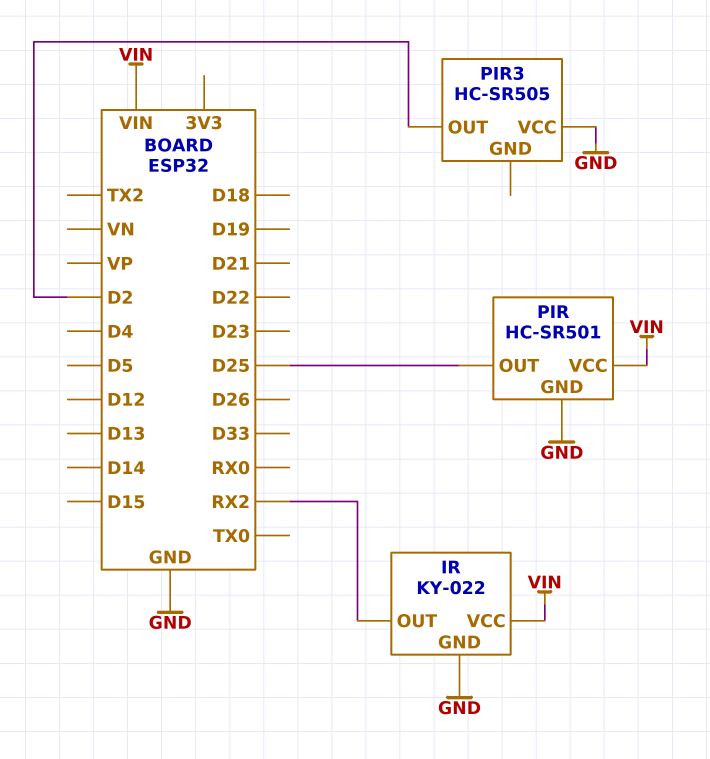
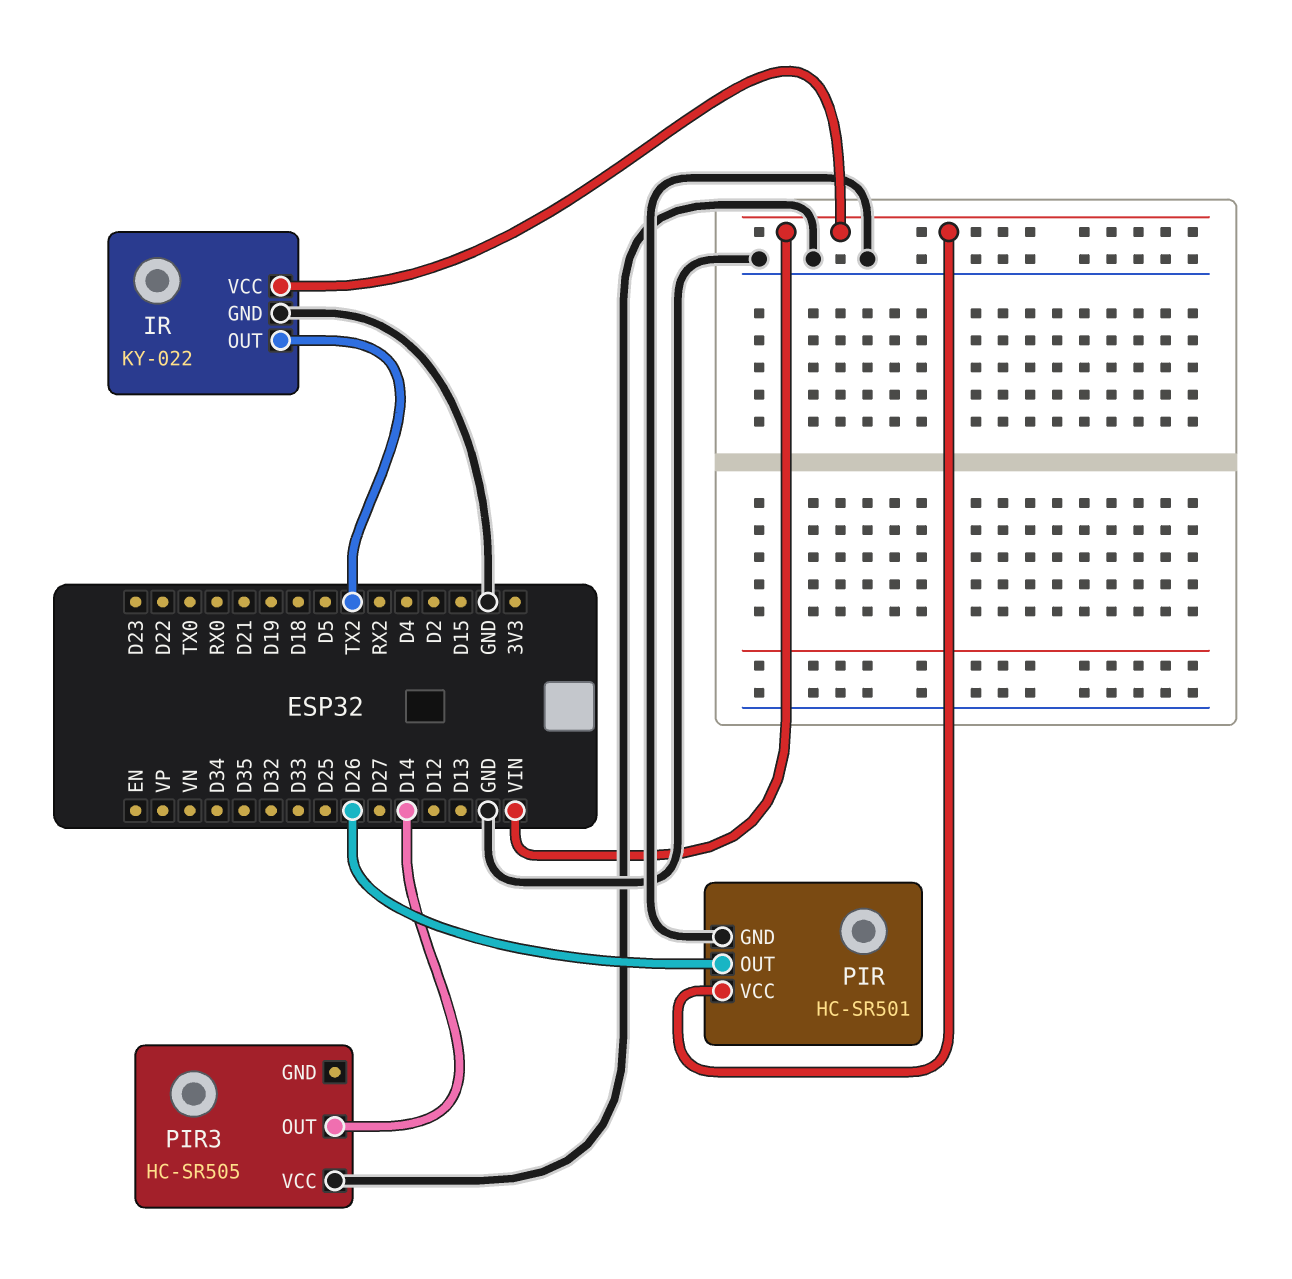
IR pin OUT: RX2 -> TX2
PIR pin OUT: D25 -> D26
PIR3 pin OUT: D2 -> D14

